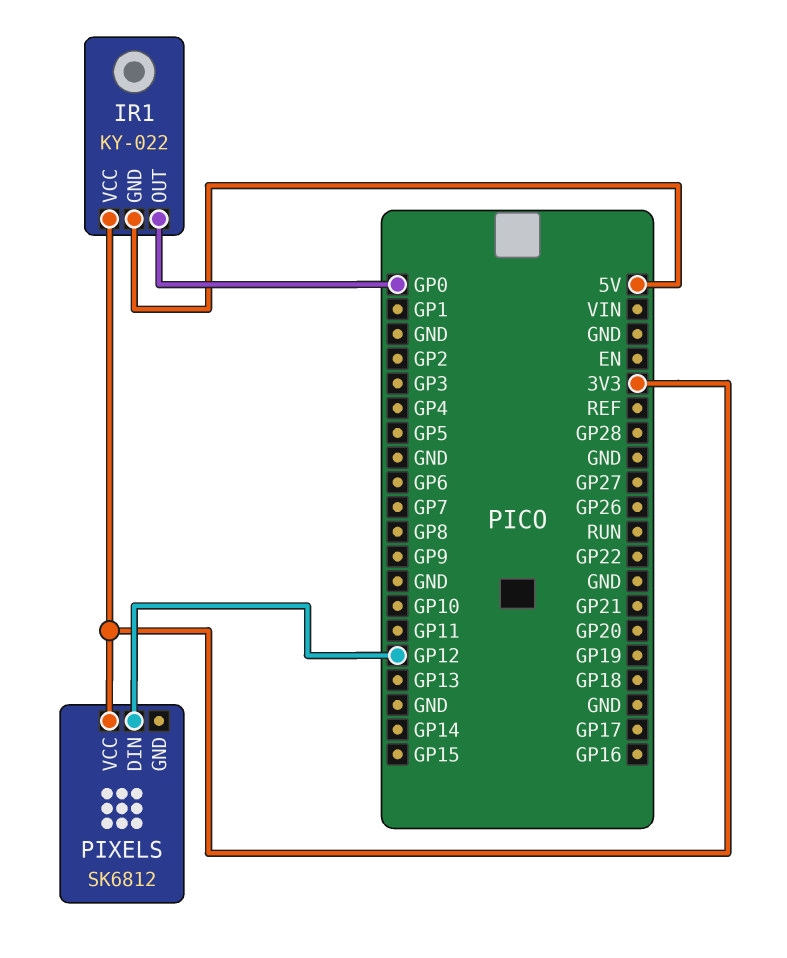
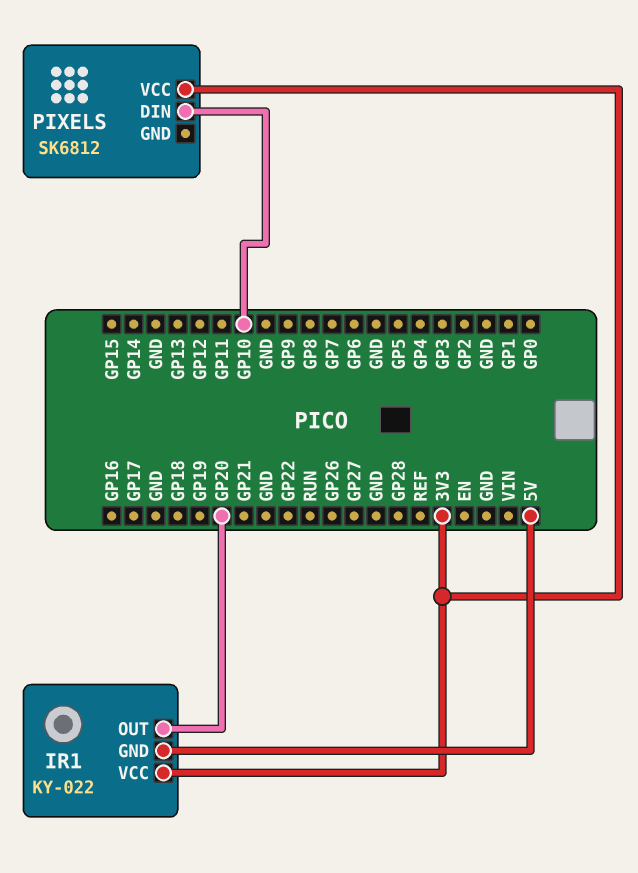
IR1 pin OUT: GP0 -> GP20
PIXELS pin DIN: GP12 -> GP10

